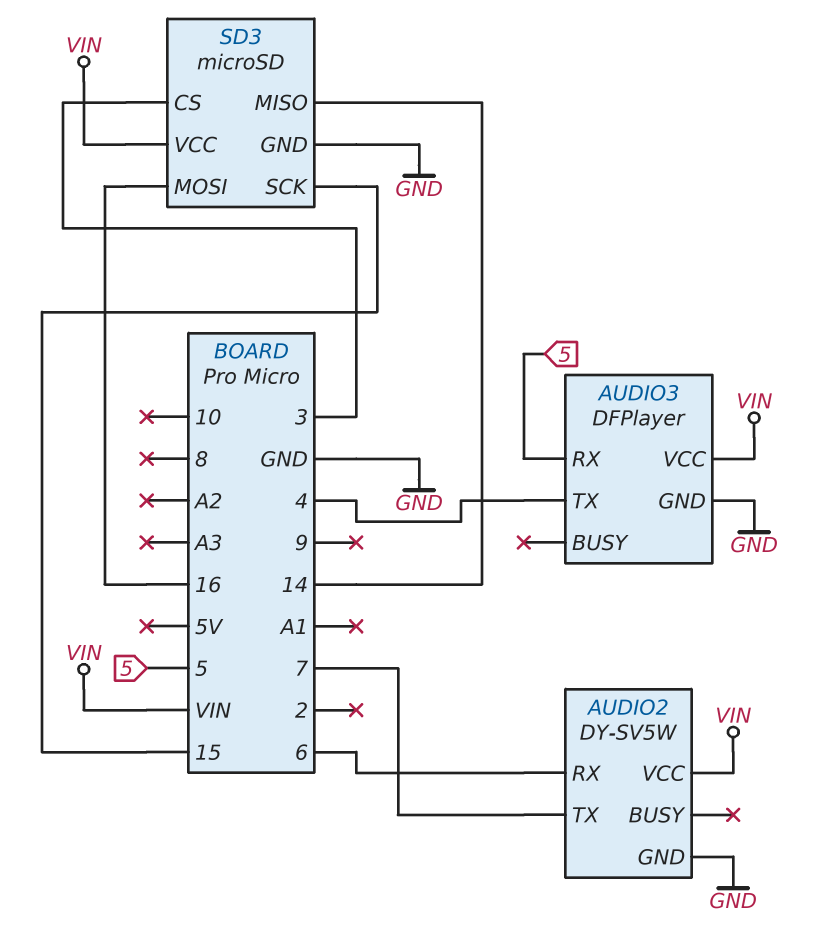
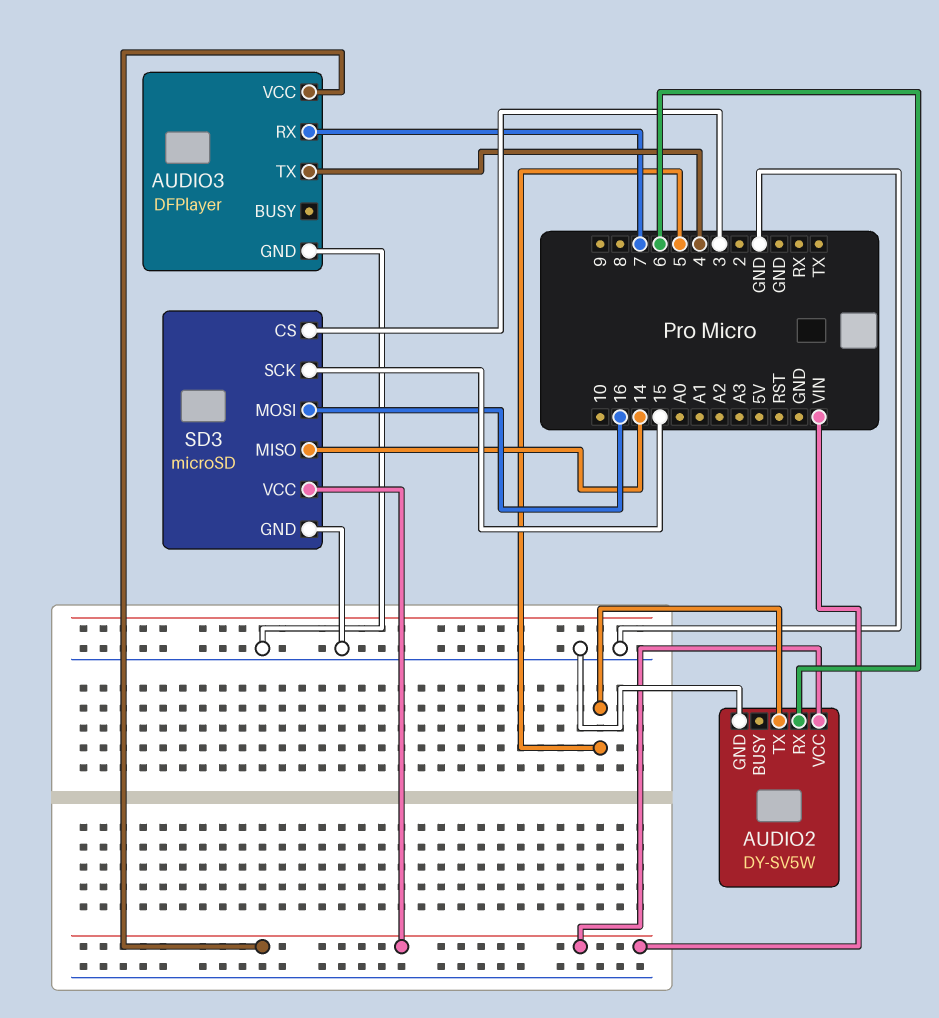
AUDIO2 pin TX: 7 -> 5
AUDIO3 pin RX: 5 -> 7

